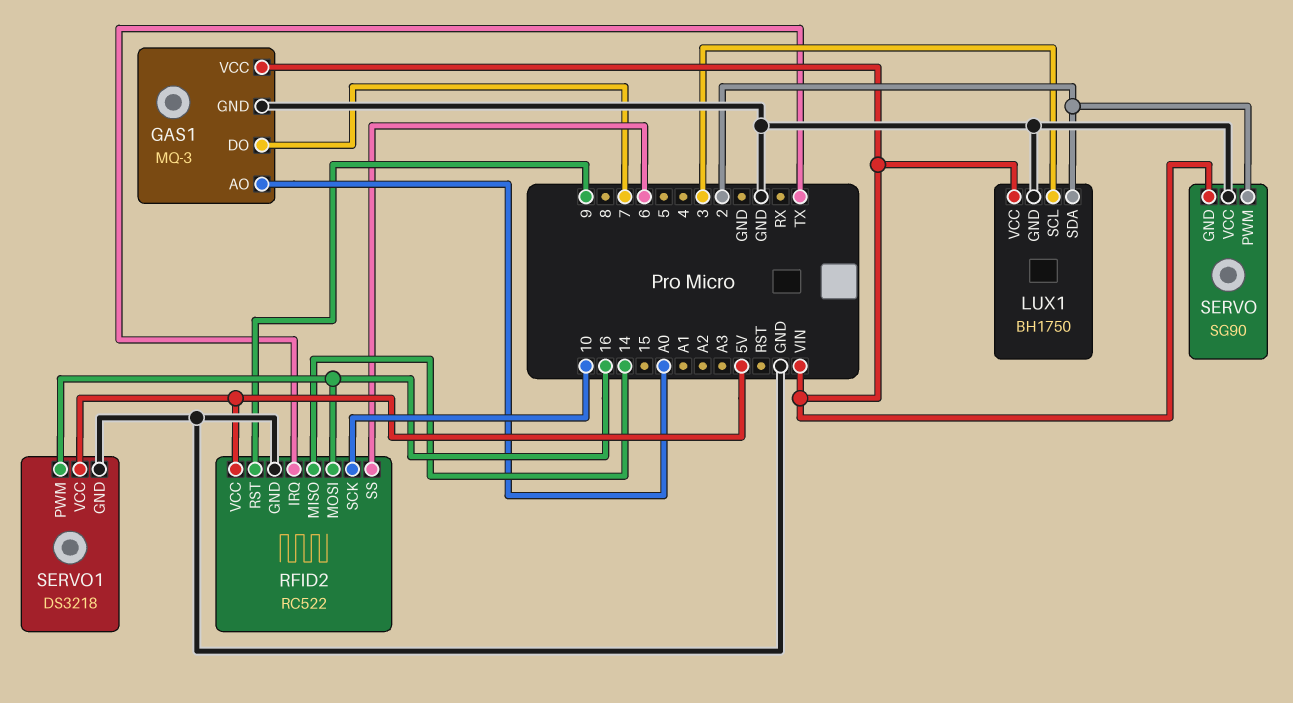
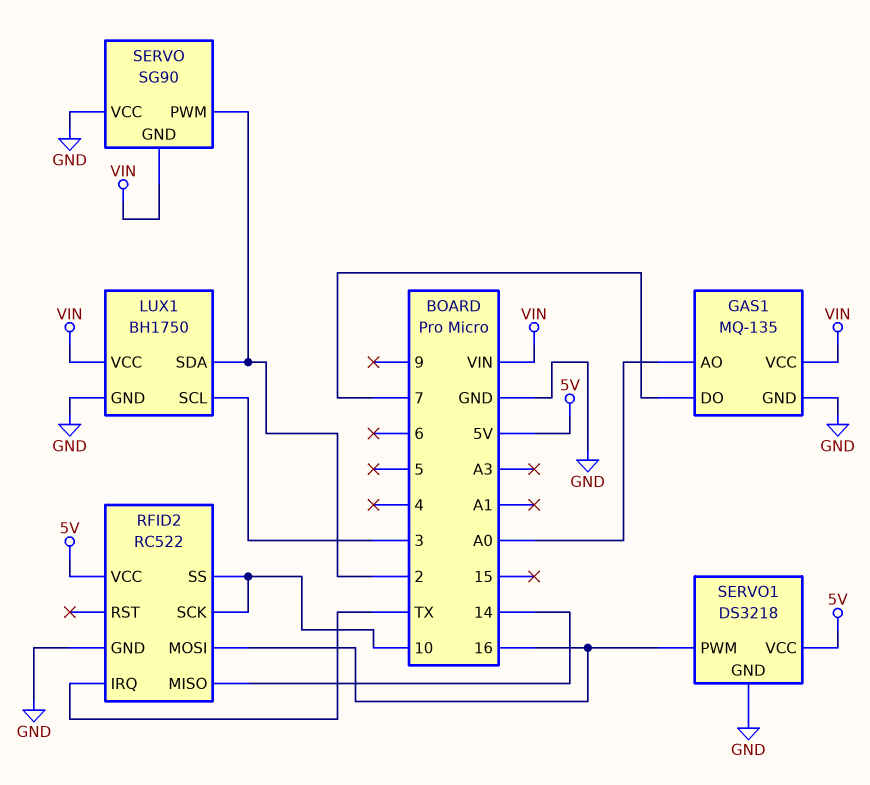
GAS1: MQ-3 -> MQ-135
RFID2 pin RST: 9 -> none
RFID2 pin SS: 6 -> 10

